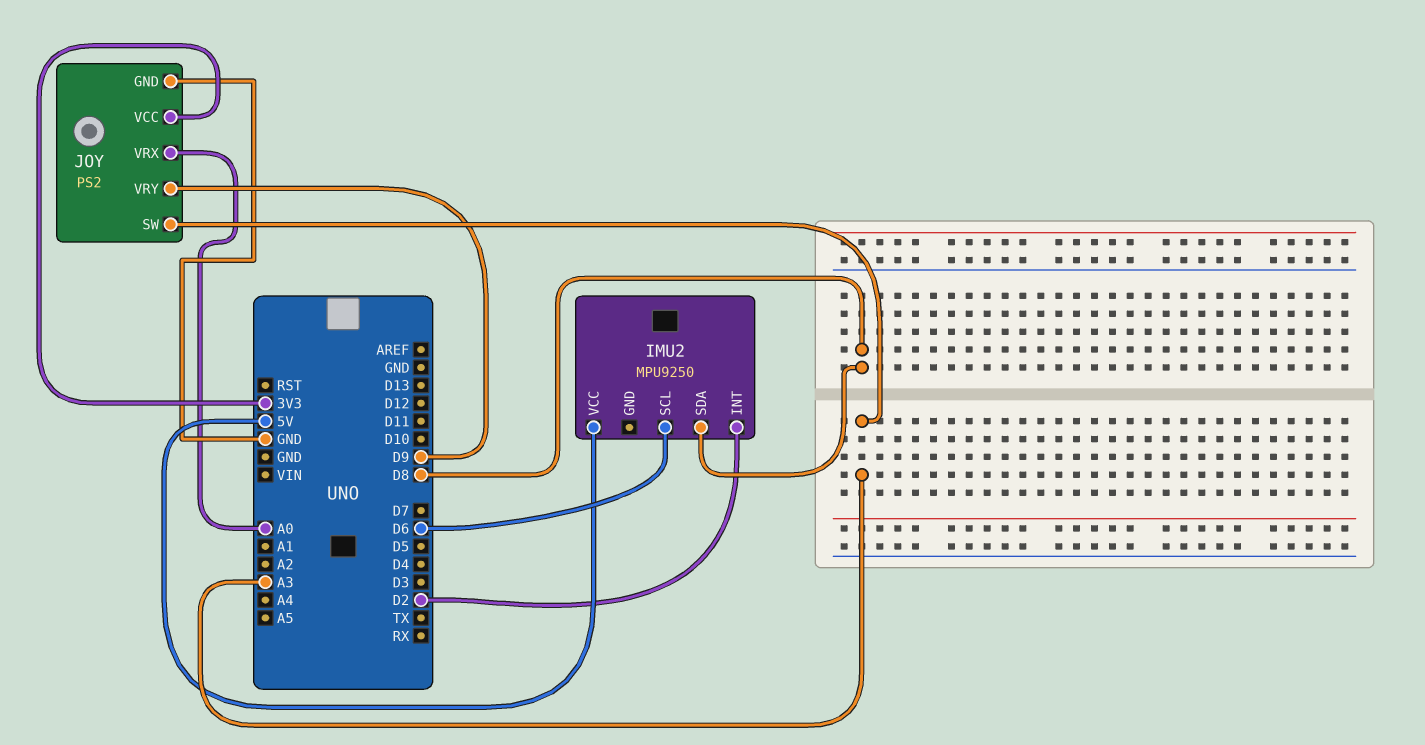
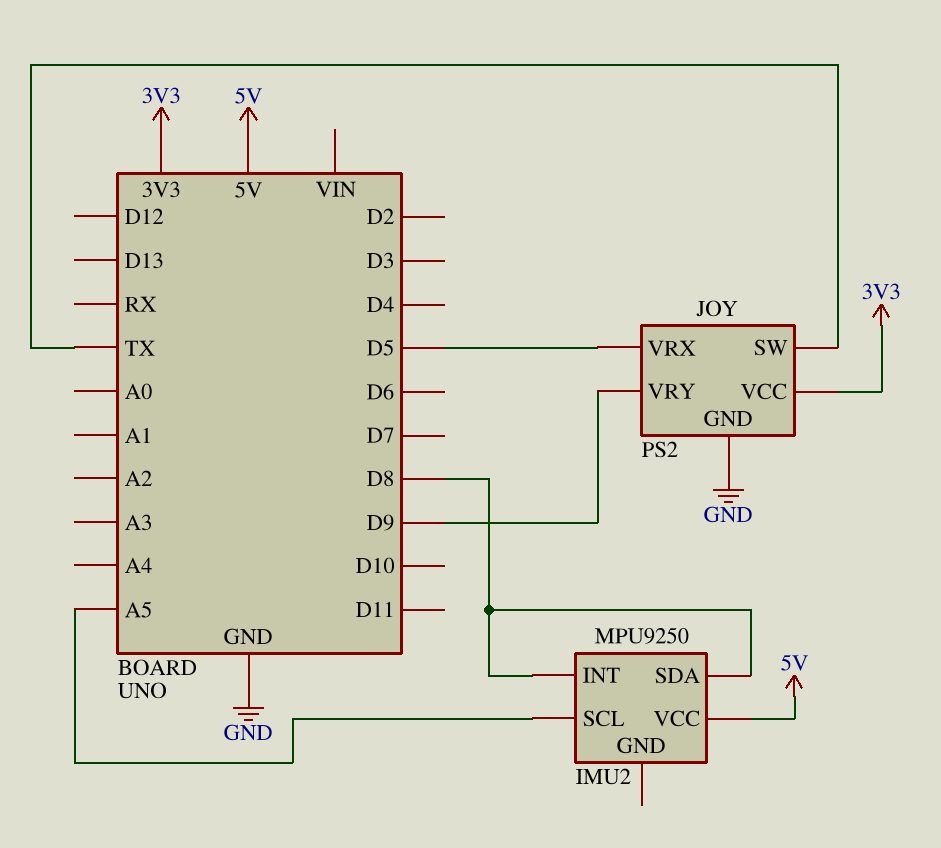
IMU2 pin INT: D2 -> D8
IMU2 pin SCL: D6 -> A5
JOY pin SW: A3 -> TX
JOY pin VRX: A0 -> D5

